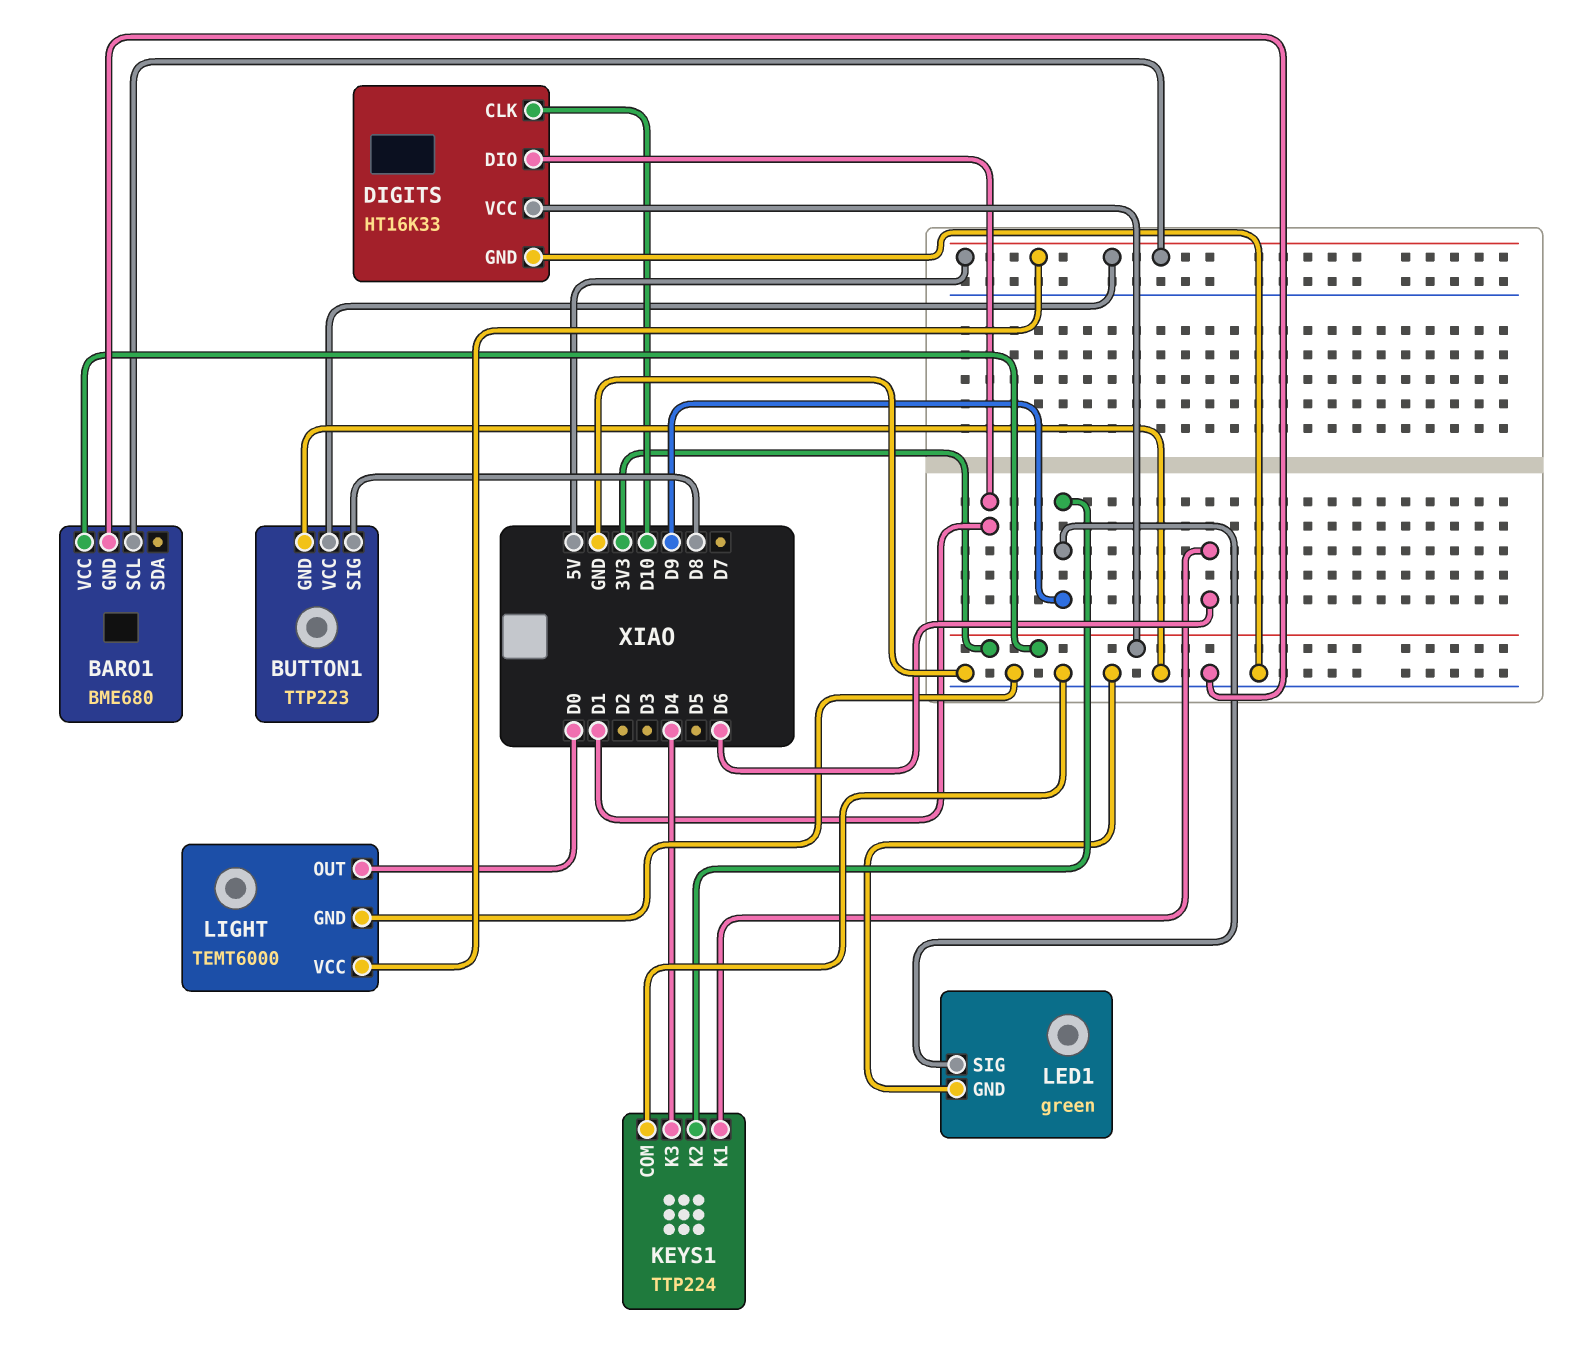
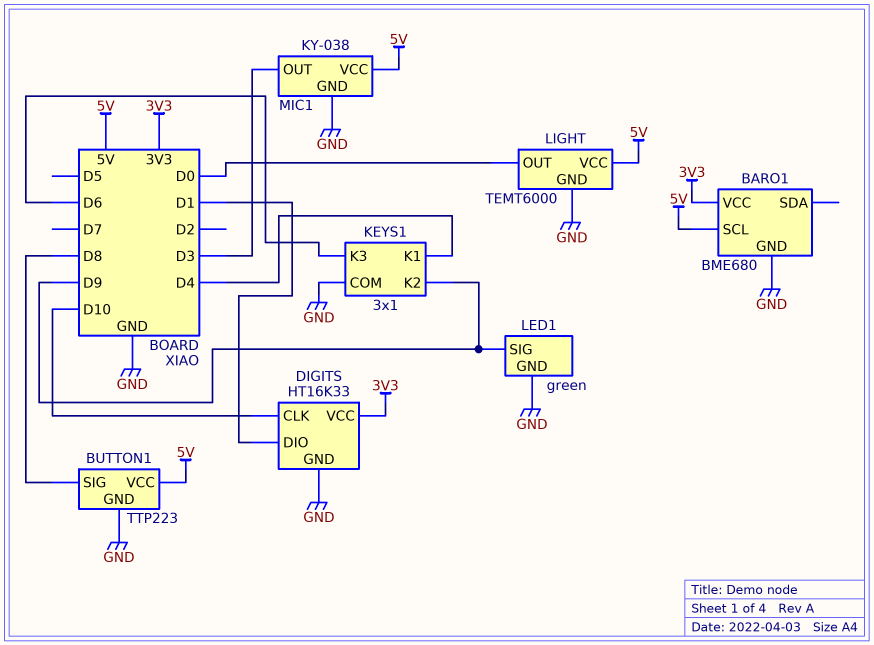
KEYS1: TTP224 -> 3x1
KEYS1 pin K1: D6 -> D4
KEYS1 pin K3: D4 -> D6
MIC1: none -> KY-038
MIC1 pin GND: none -> GND
MIC1 pin OUT: none -> D3
MIC1 pin VCC: none -> 5V

